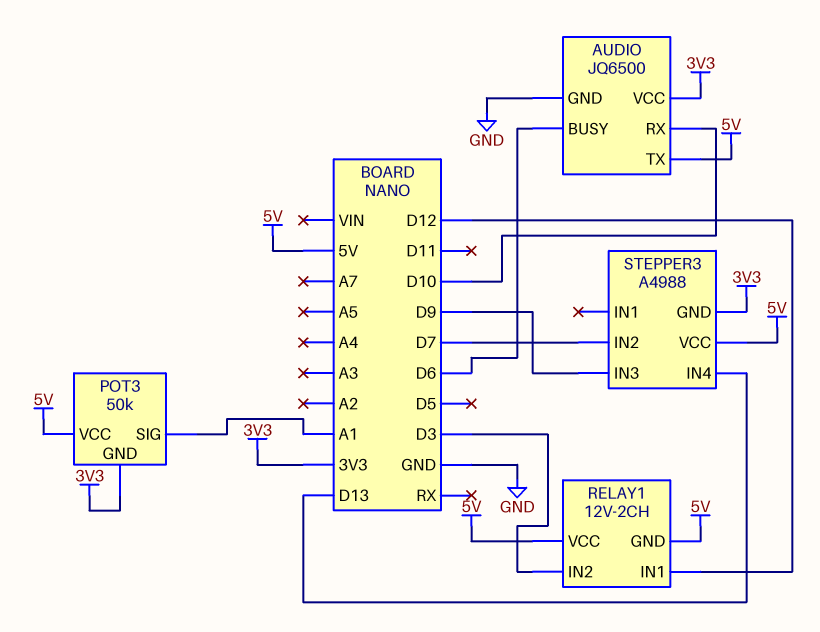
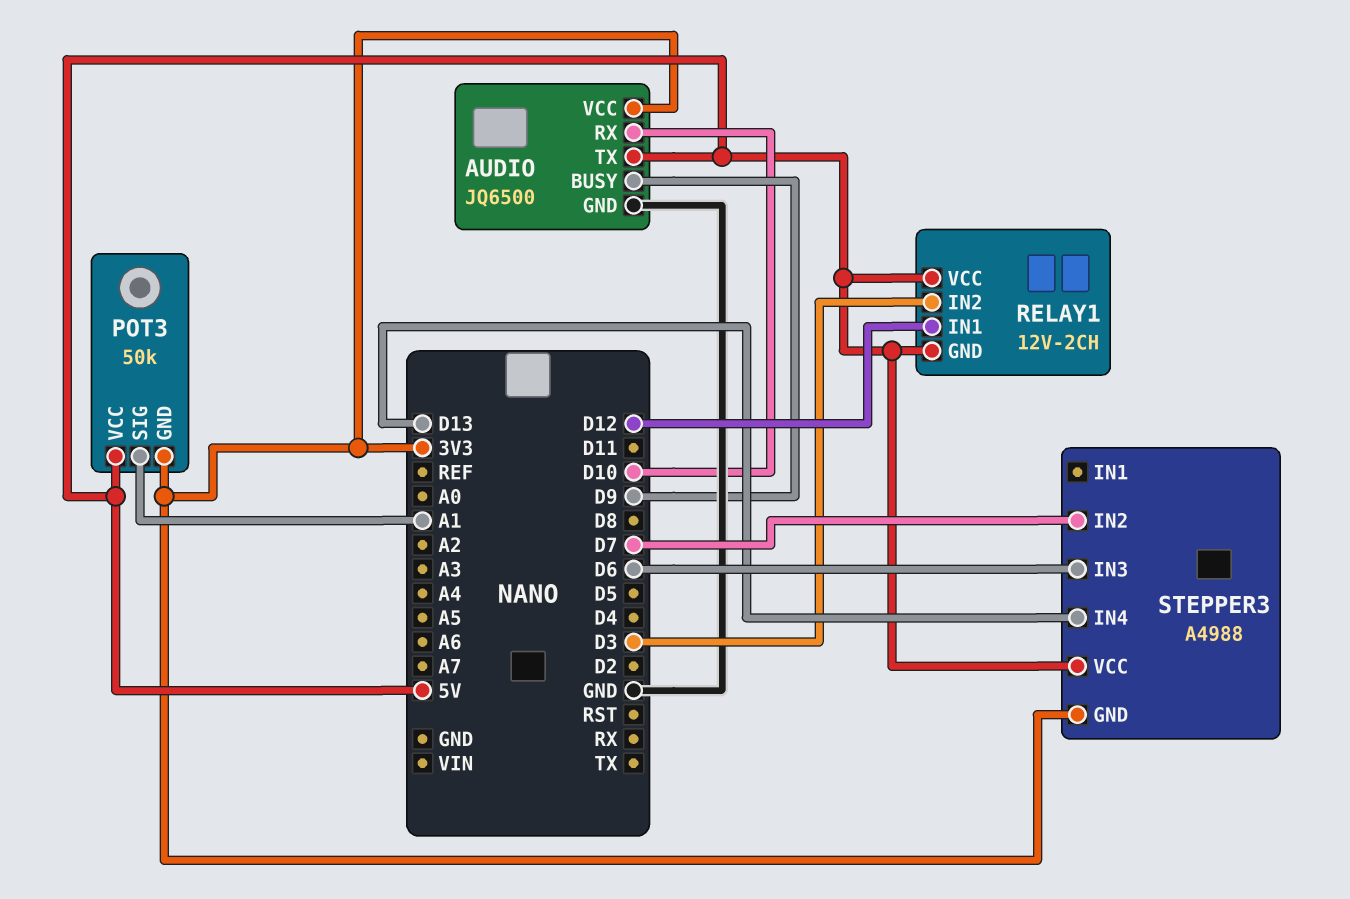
AUDIO pin BUSY: D6 -> D9
STEPPER3 pin IN3: D9 -> D6

